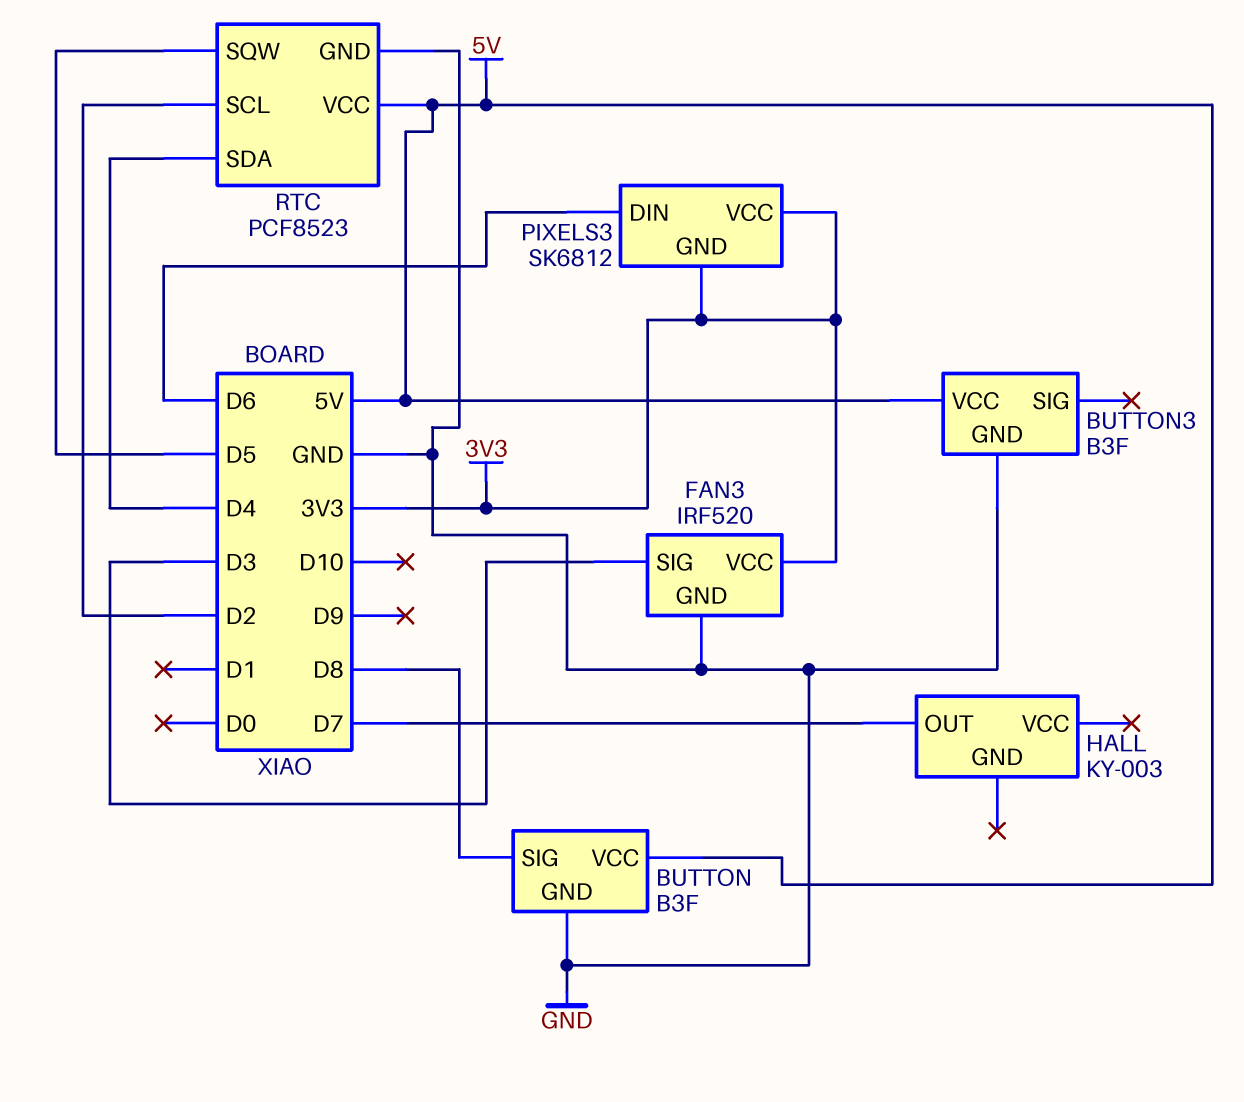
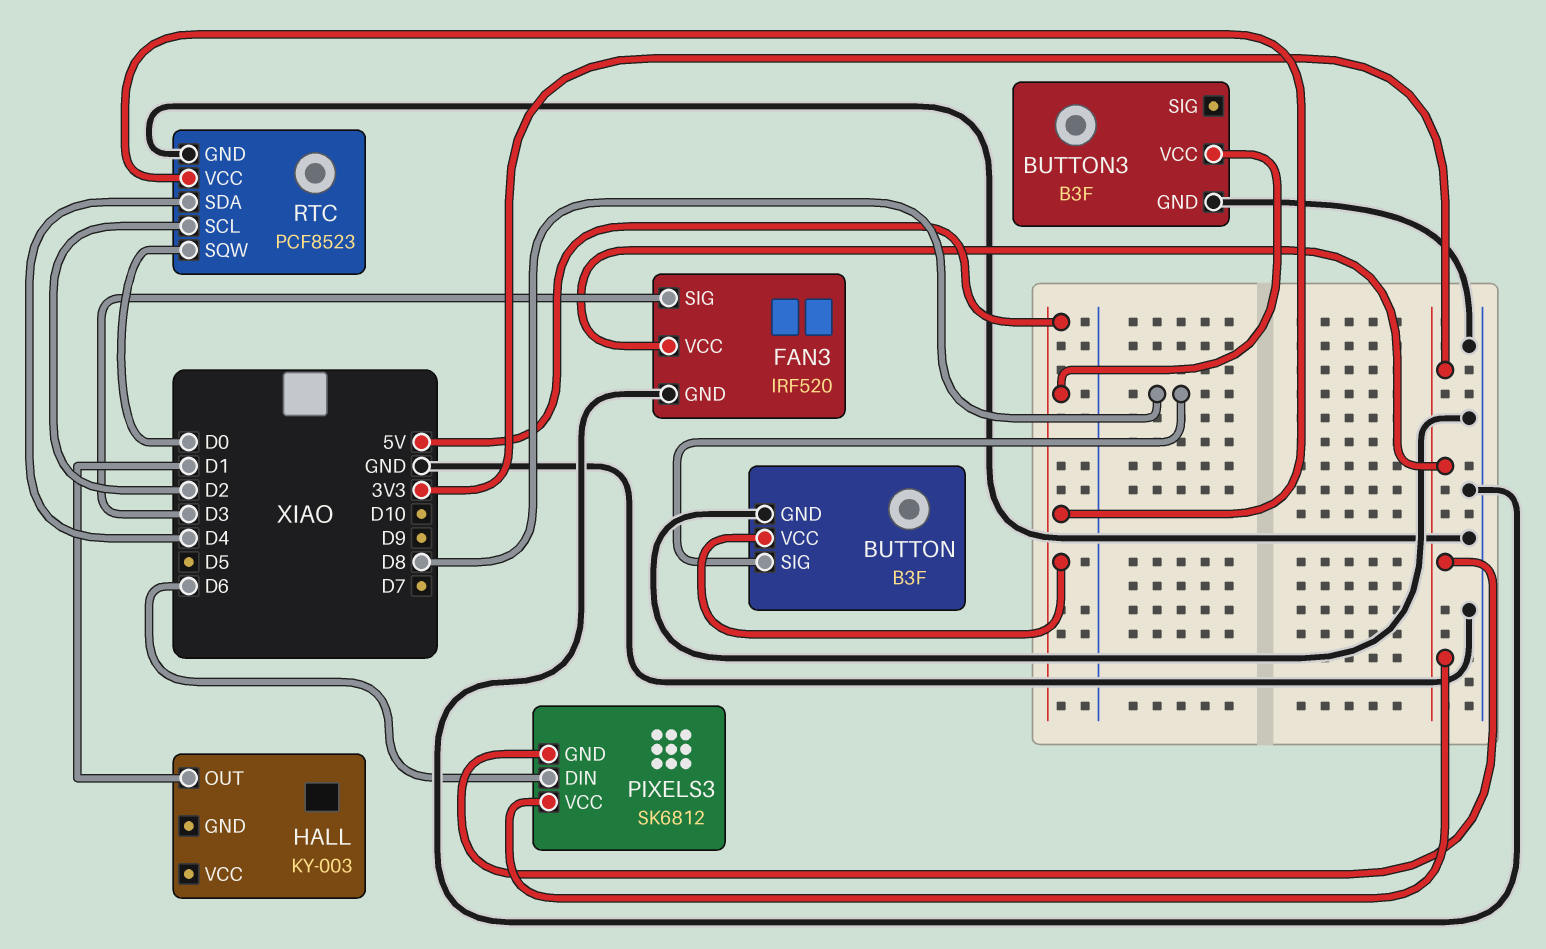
HALL pin OUT: D7 -> D1
RTC pin SQW: D5 -> D0

